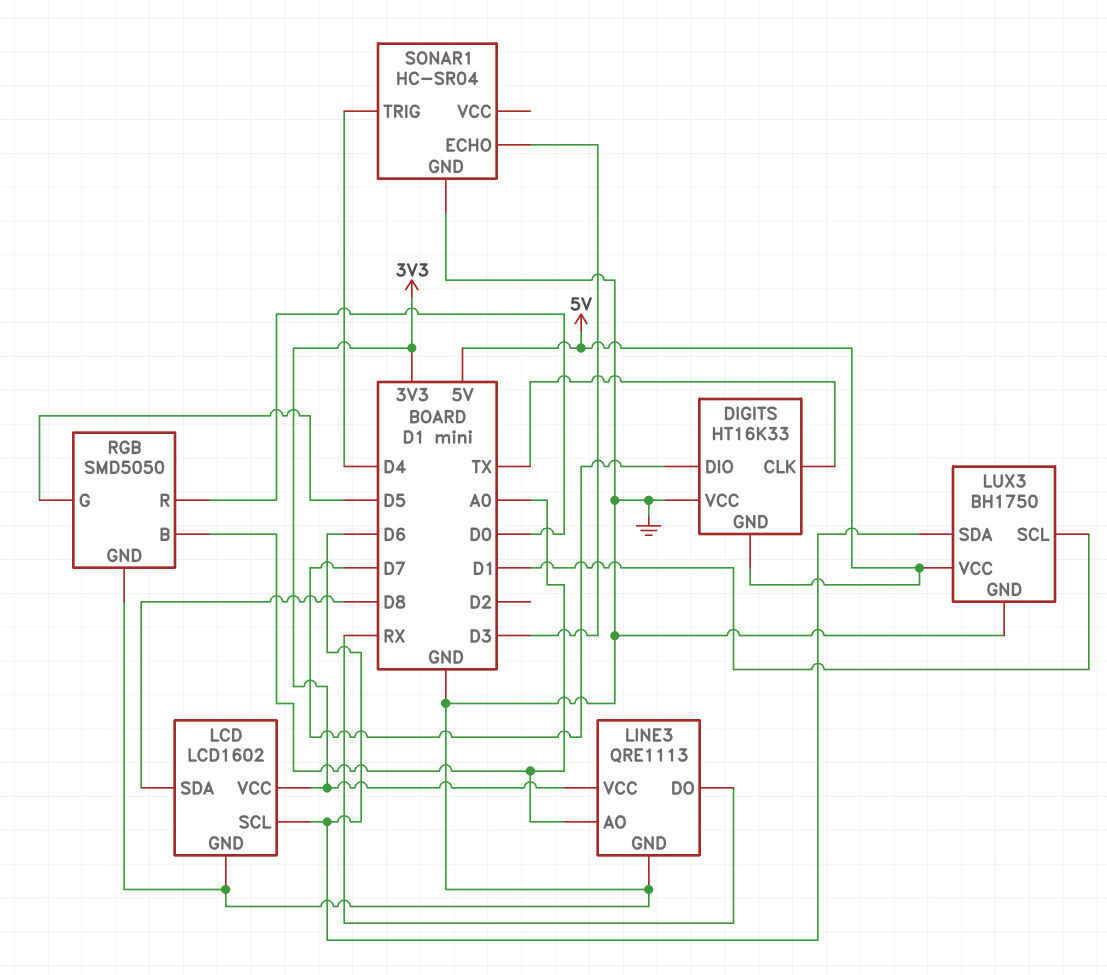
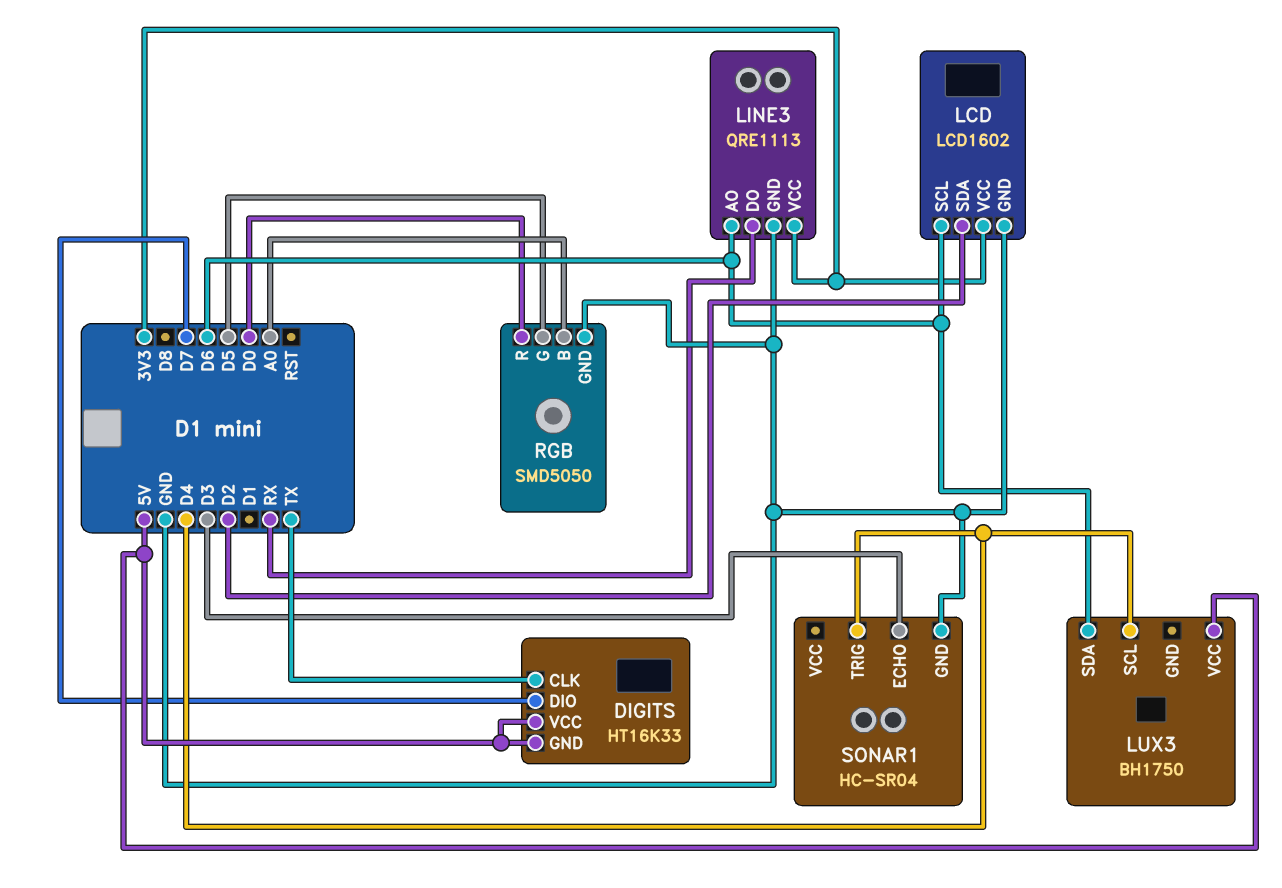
DIGITS pin VCC: GND -> 5V
LCD pin SDA: D8 -> D2
LINE3 pin AO: A0 -> D6
LUX3 pin GND: GND -> none
LUX3 pin SCL: D1 -> D4

